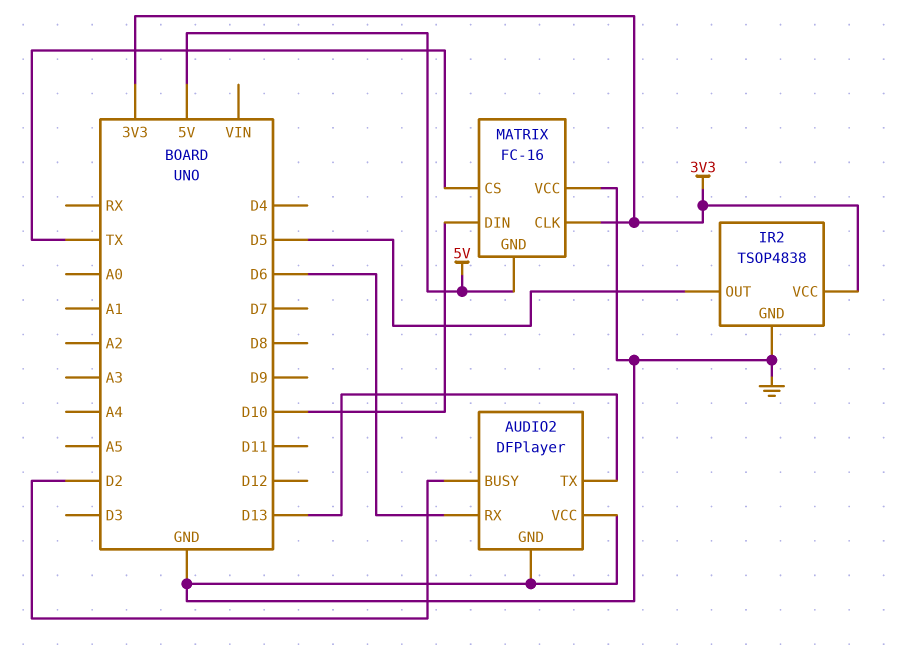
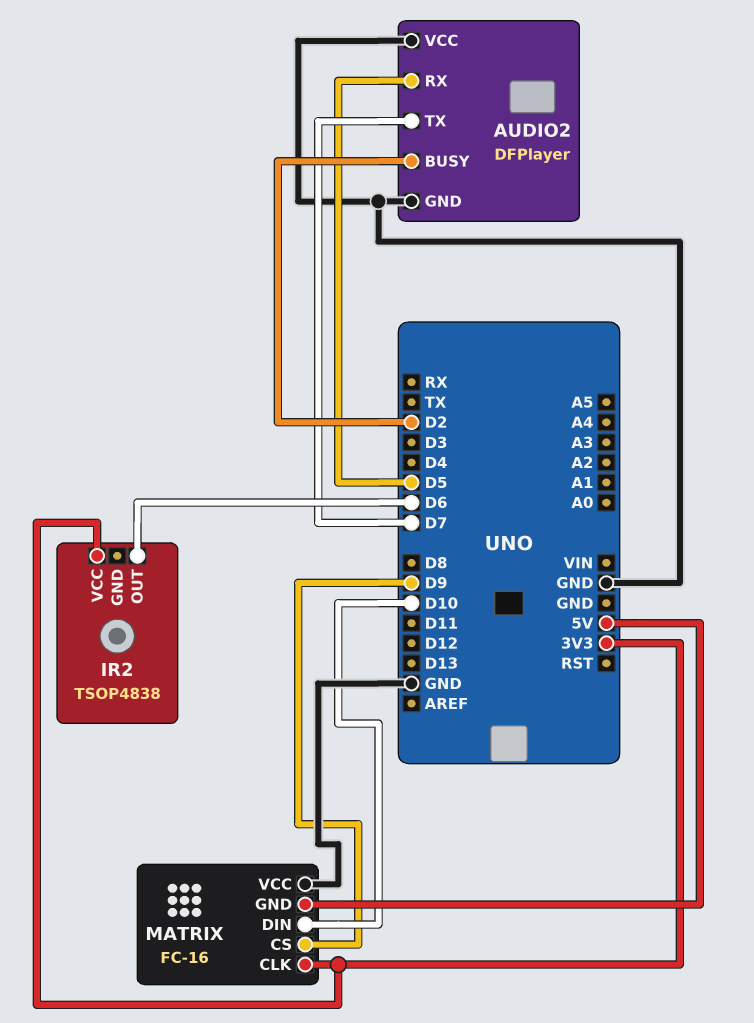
AUDIO2 pin RX: D6 -> D5
AUDIO2 pin TX: D13 -> D7
IR2 pin GND: GND -> none
IR2 pin OUT: D5 -> D6
MATRIX pin CS: TX -> D9

